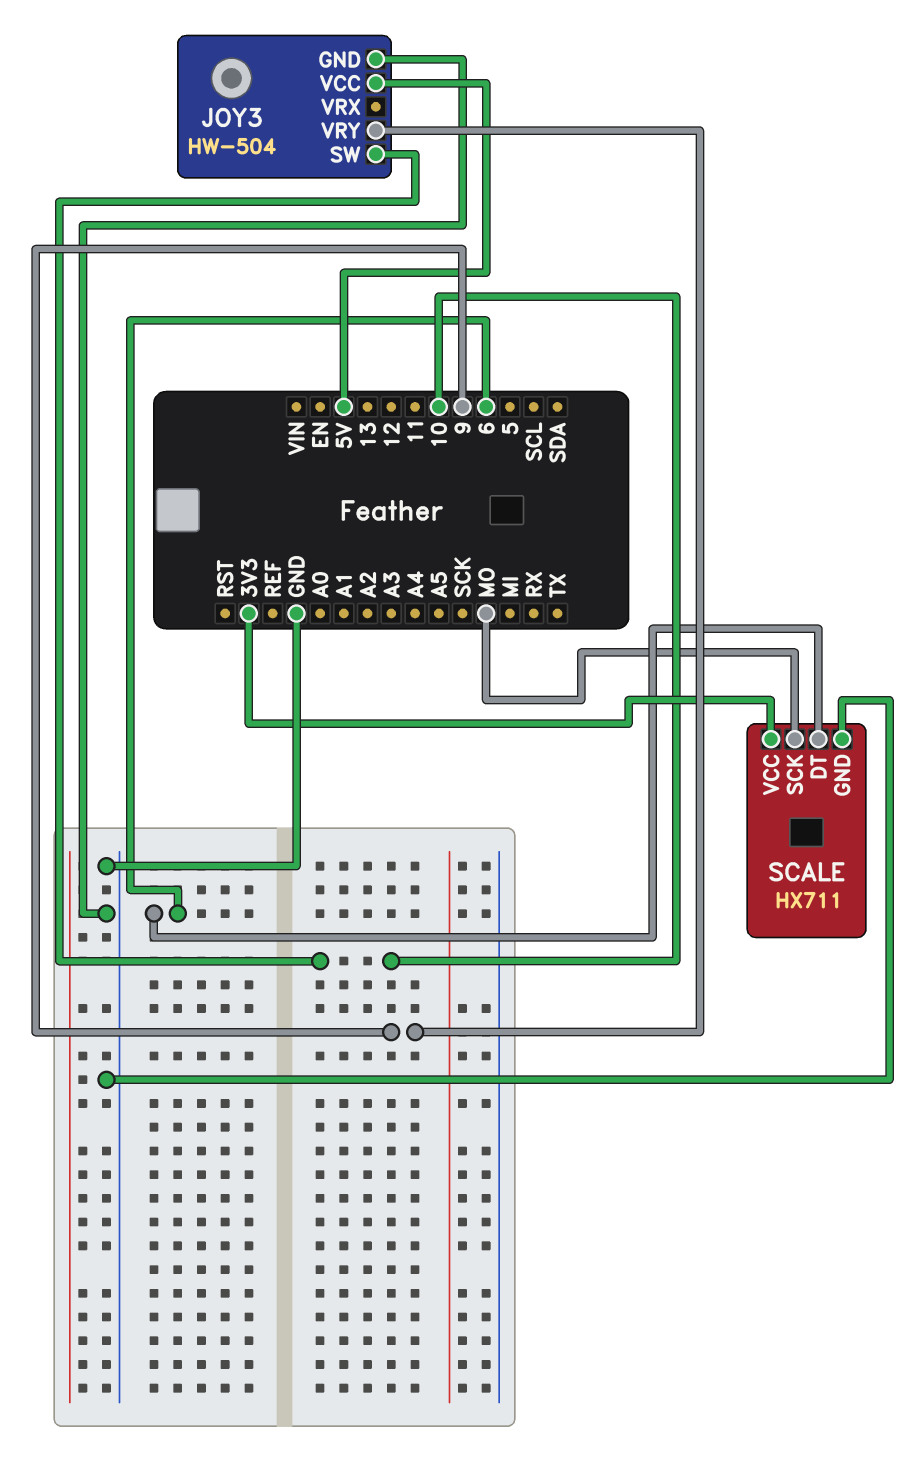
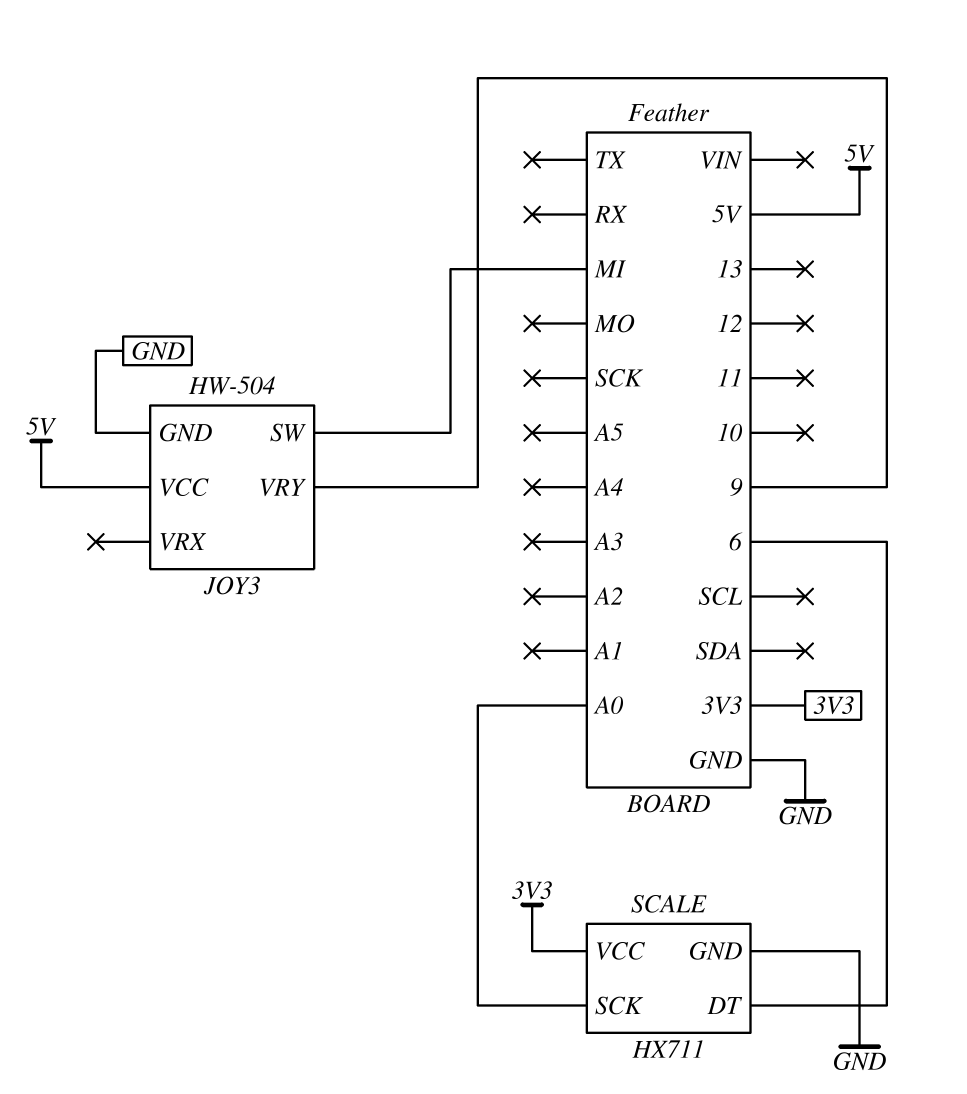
JOY3 pin SW: 10 -> MI
SCALE pin SCK: MO -> A0

